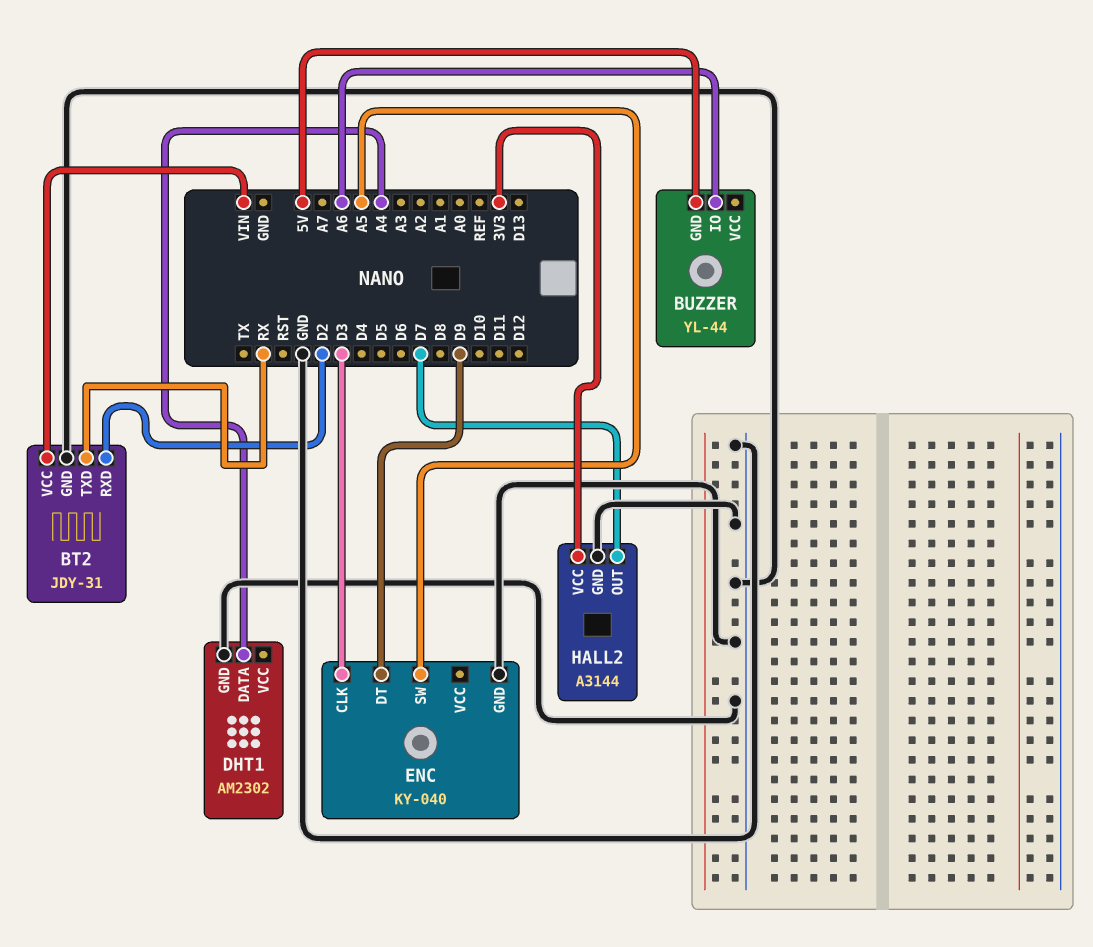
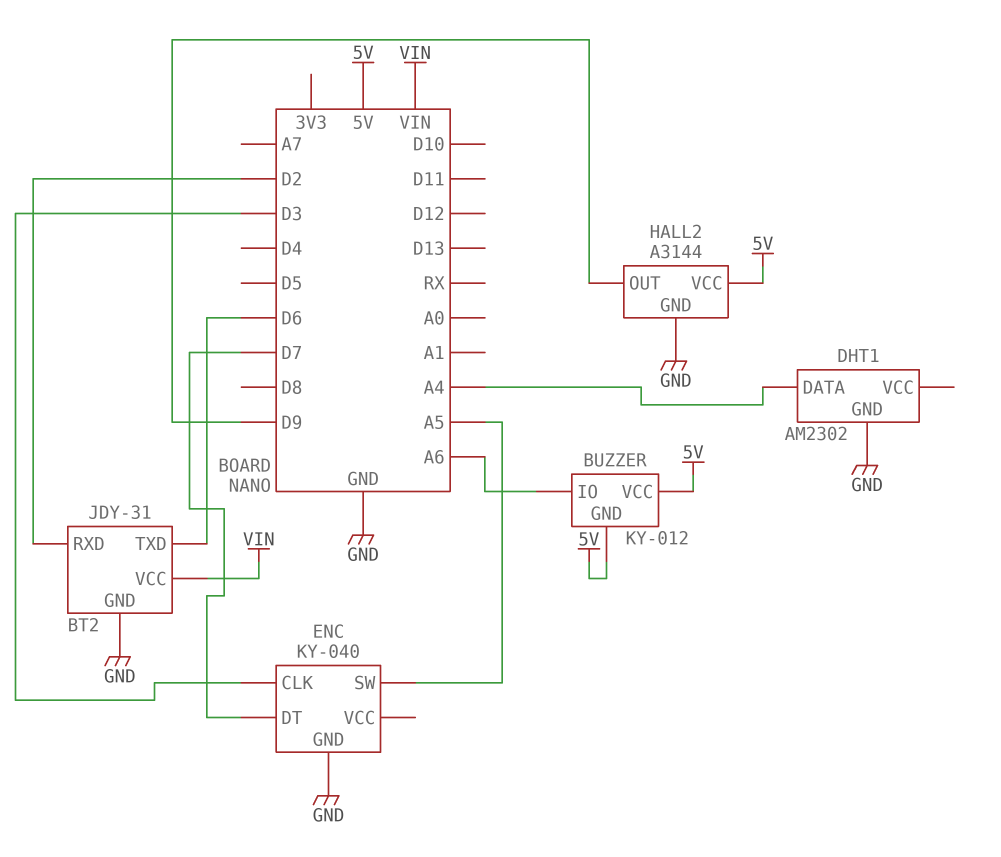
BT2 pin TXD: RX -> D6
BUZZER: YL-44 -> KY-012
BUZZER pin VCC: none -> 5V
ENC pin DT: D9 -> D7
HALL2 pin OUT: D7 -> D9
HALL2 pin VCC: 3V3 -> 5V

